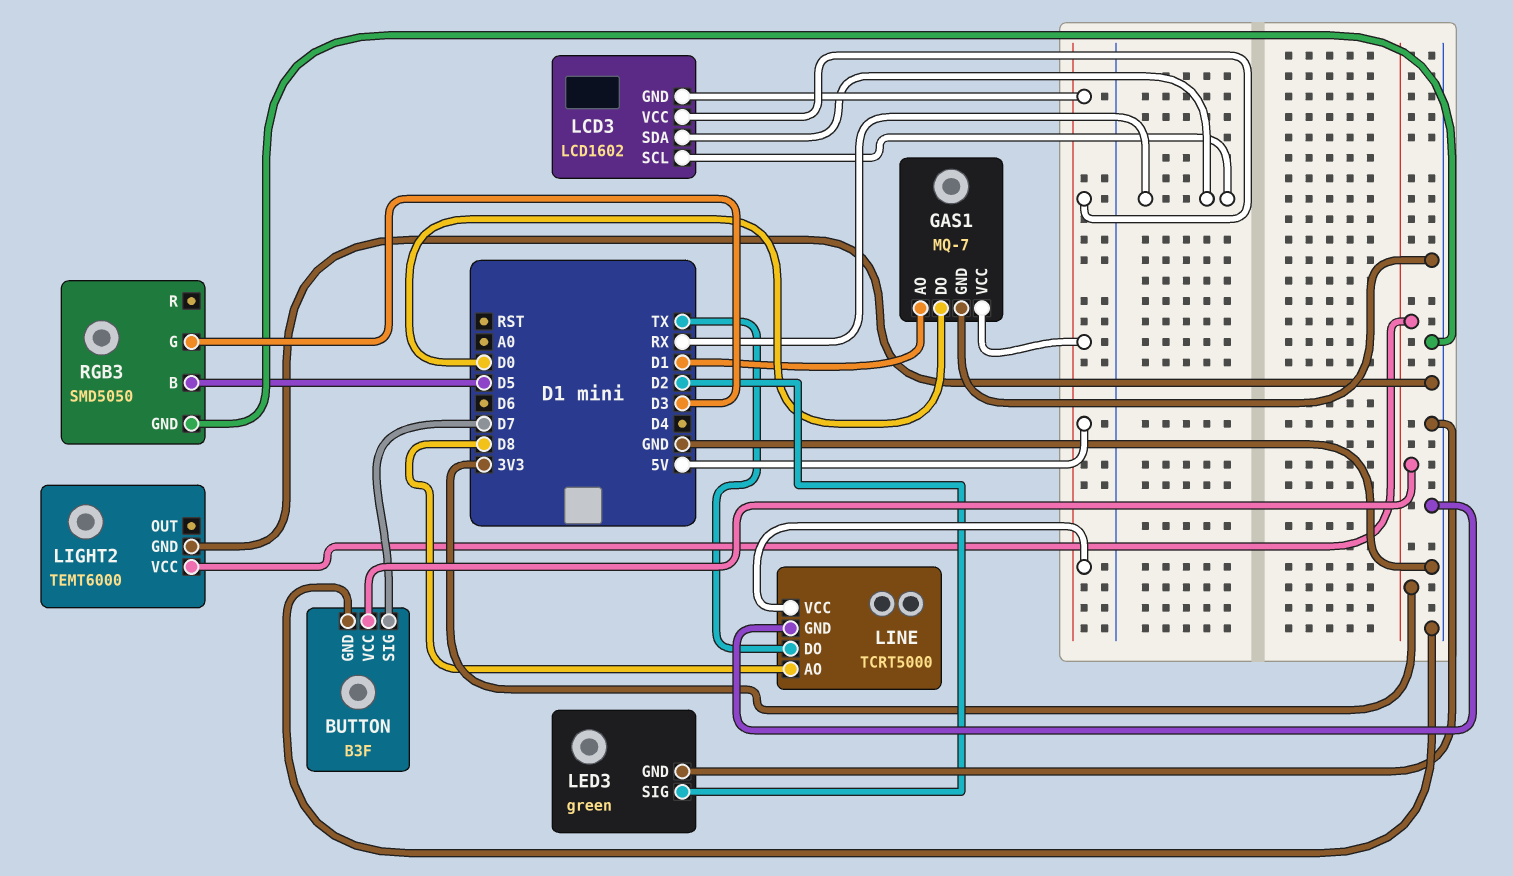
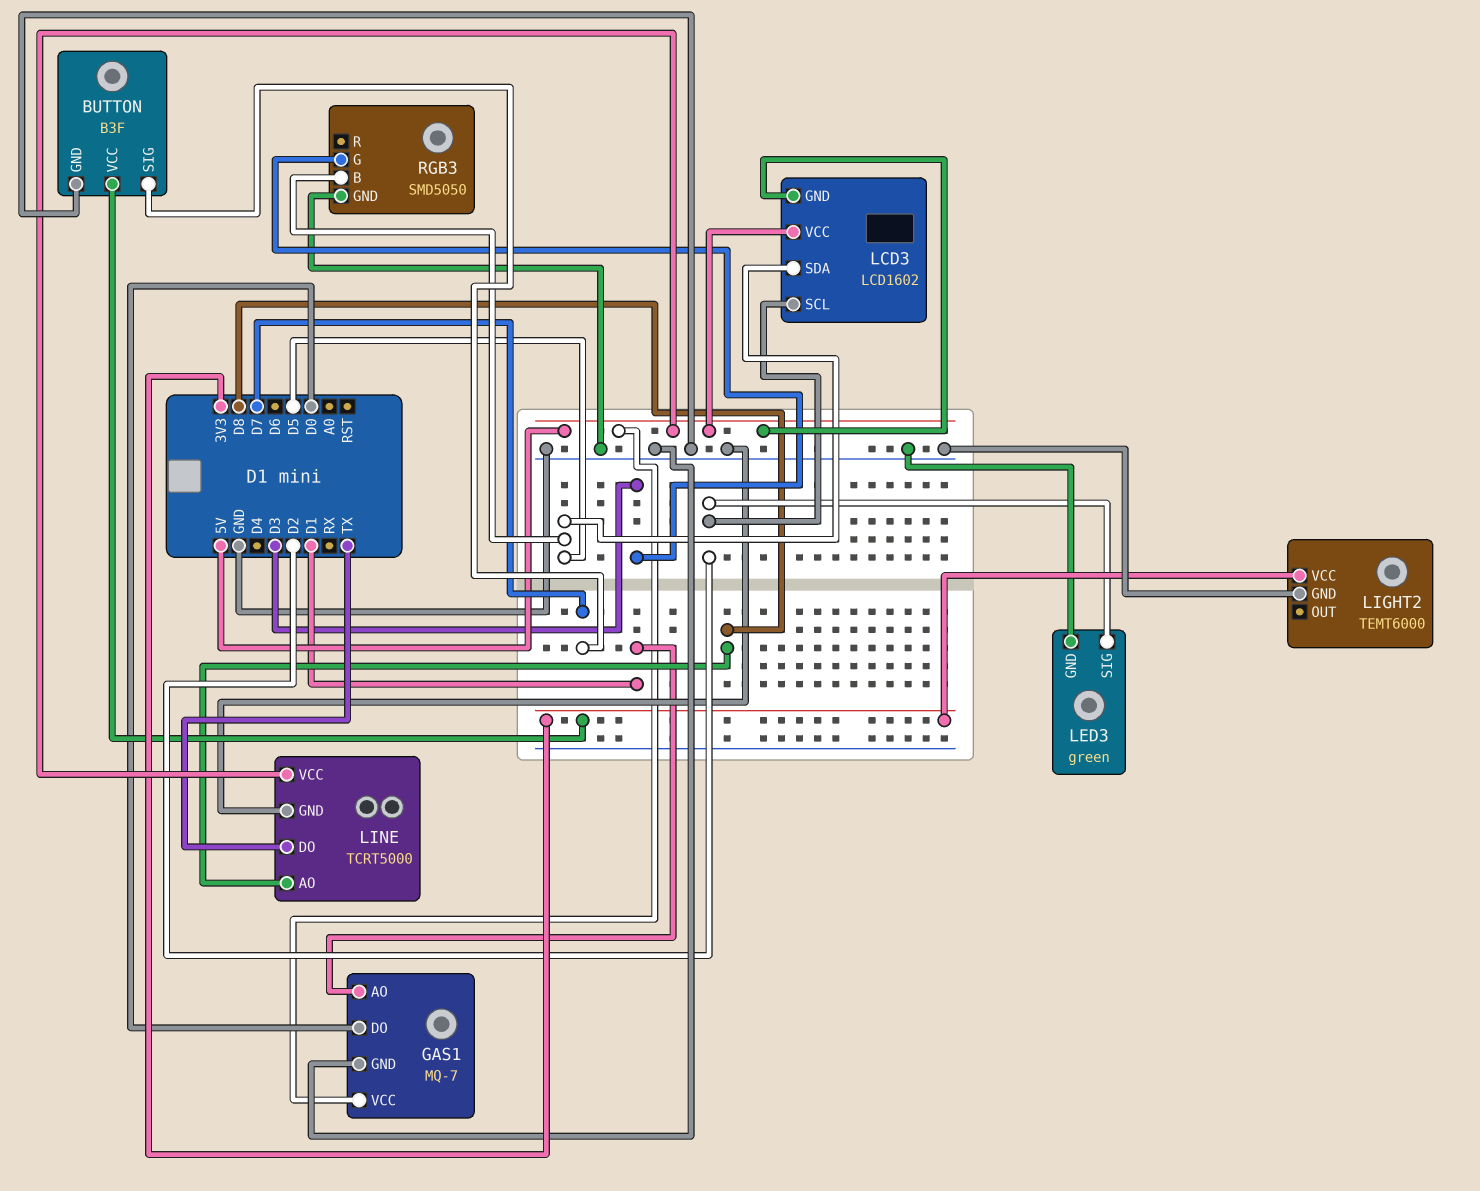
LCD3 pin SCL: RX -> D2
LCD3 pin SDA: RX -> D5

